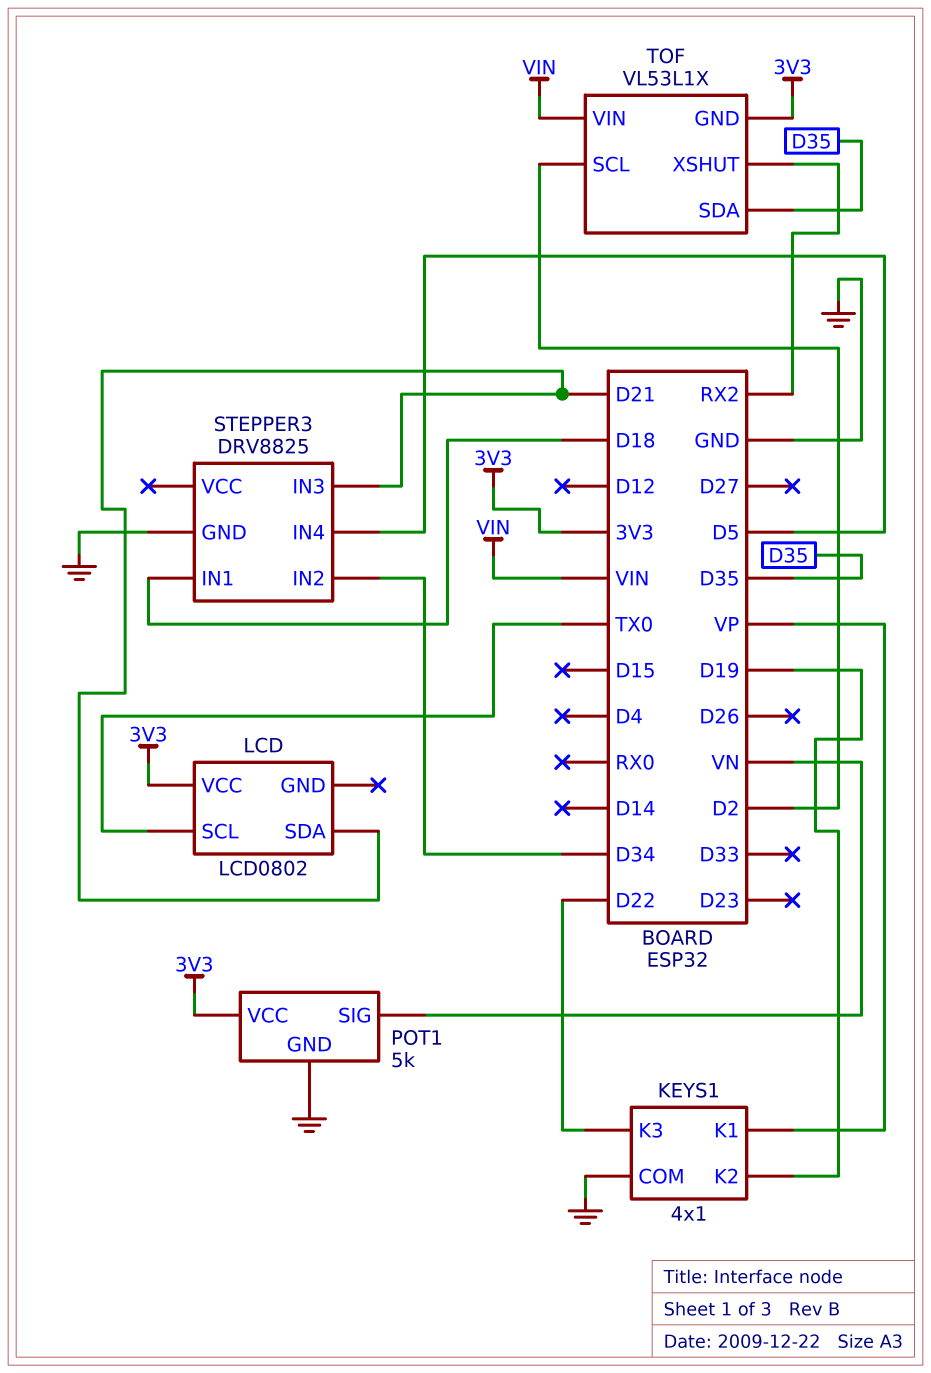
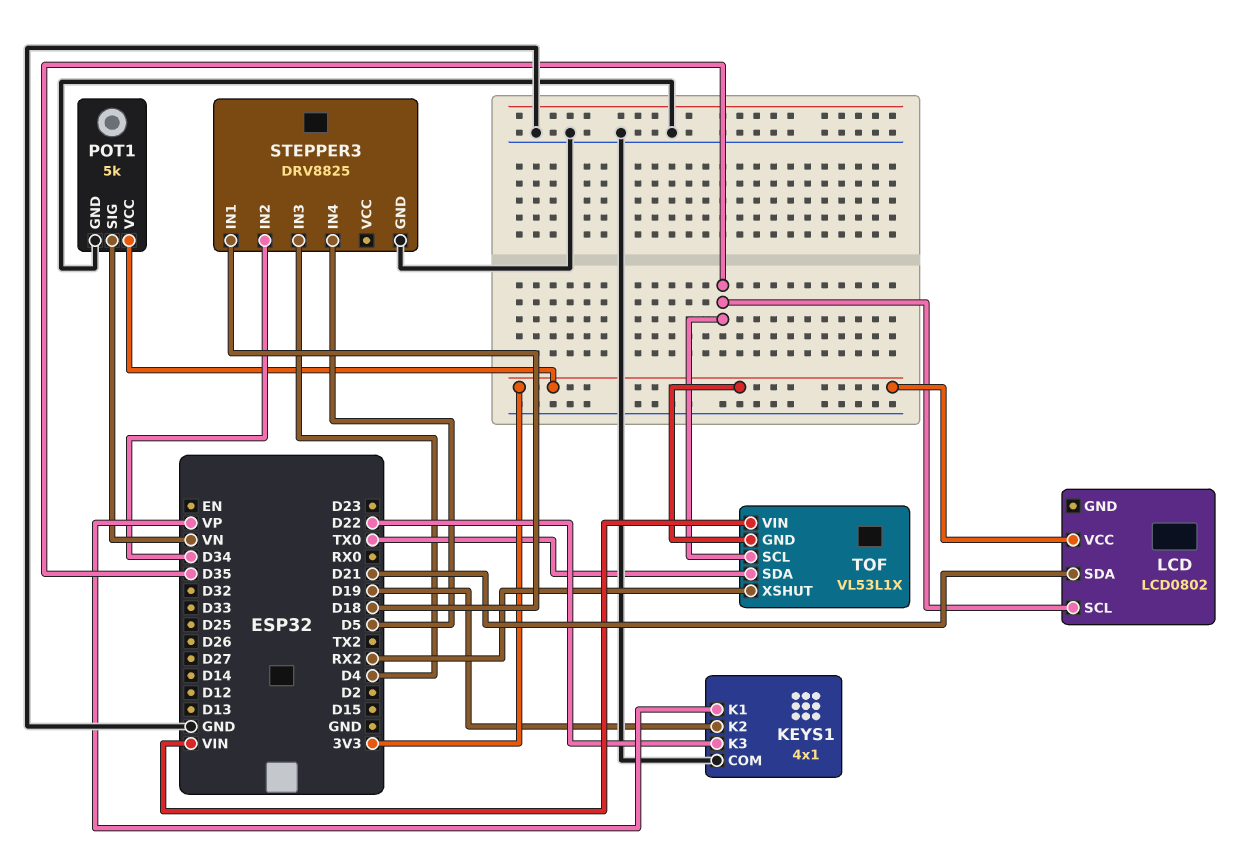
LCD pin SCL: TX0 -> D35
STEPPER3 pin IN3: D21 -> D4
TOF pin SCL: D2 -> D35
TOF pin SDA: D35 -> TX0

